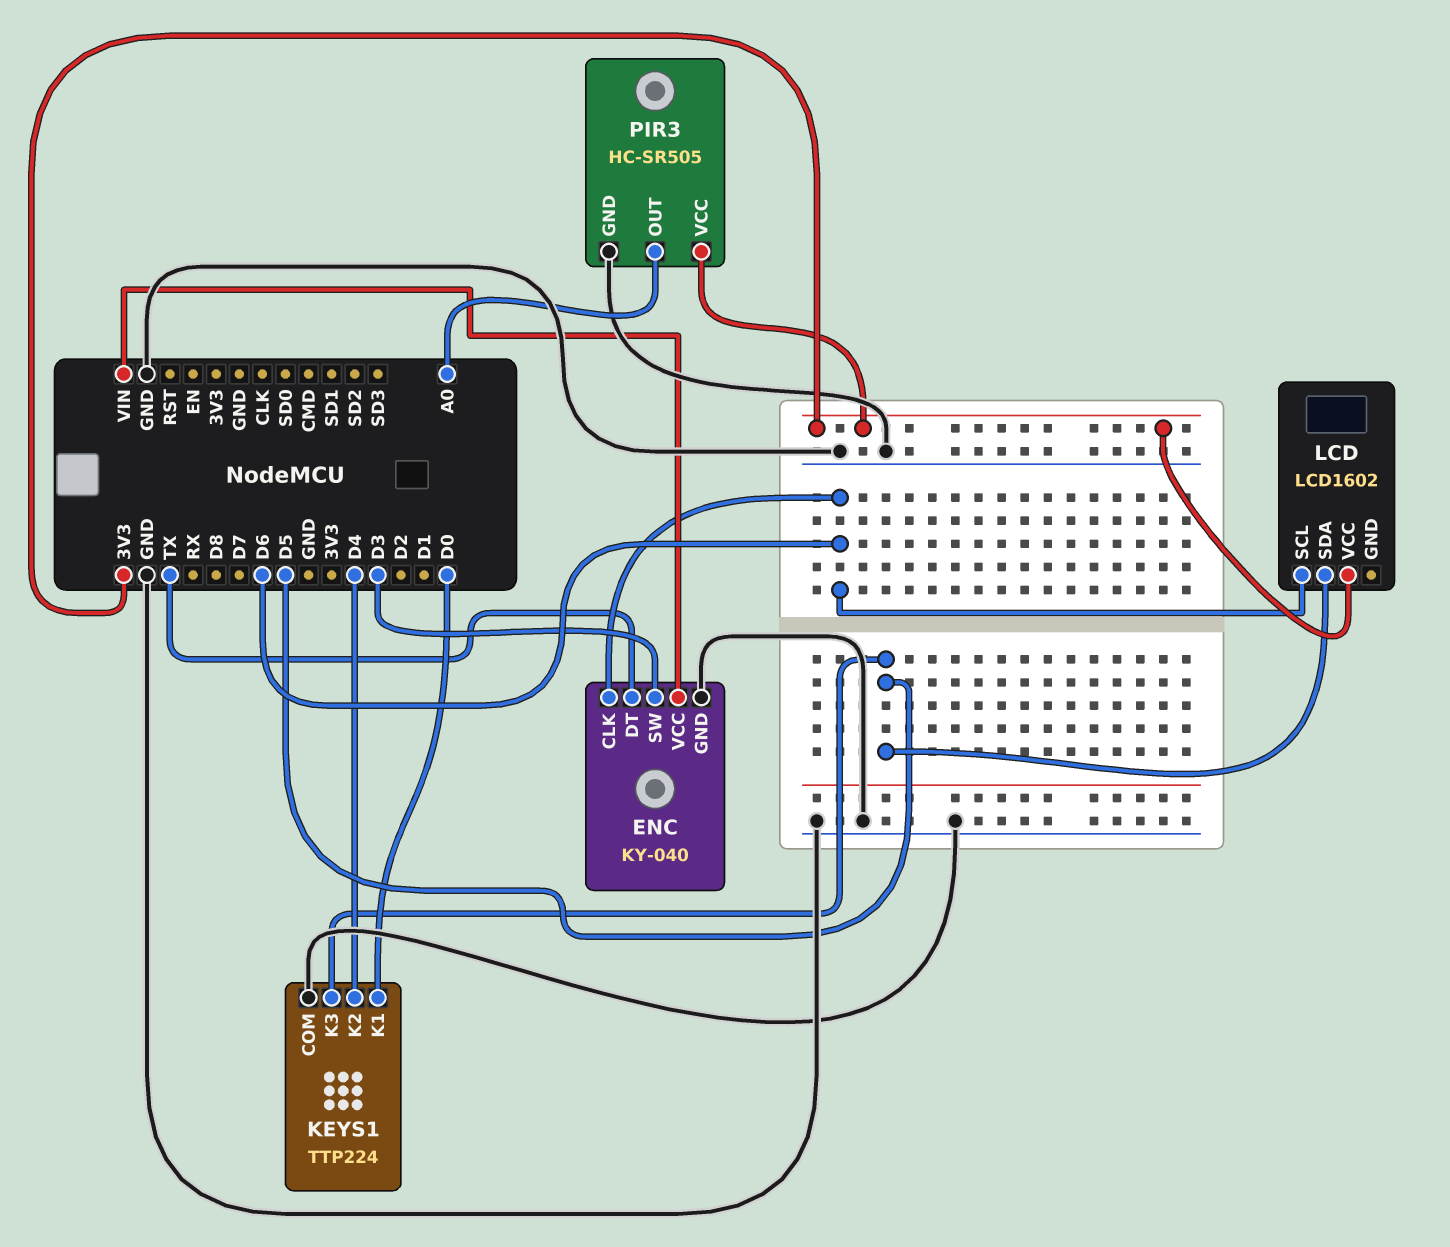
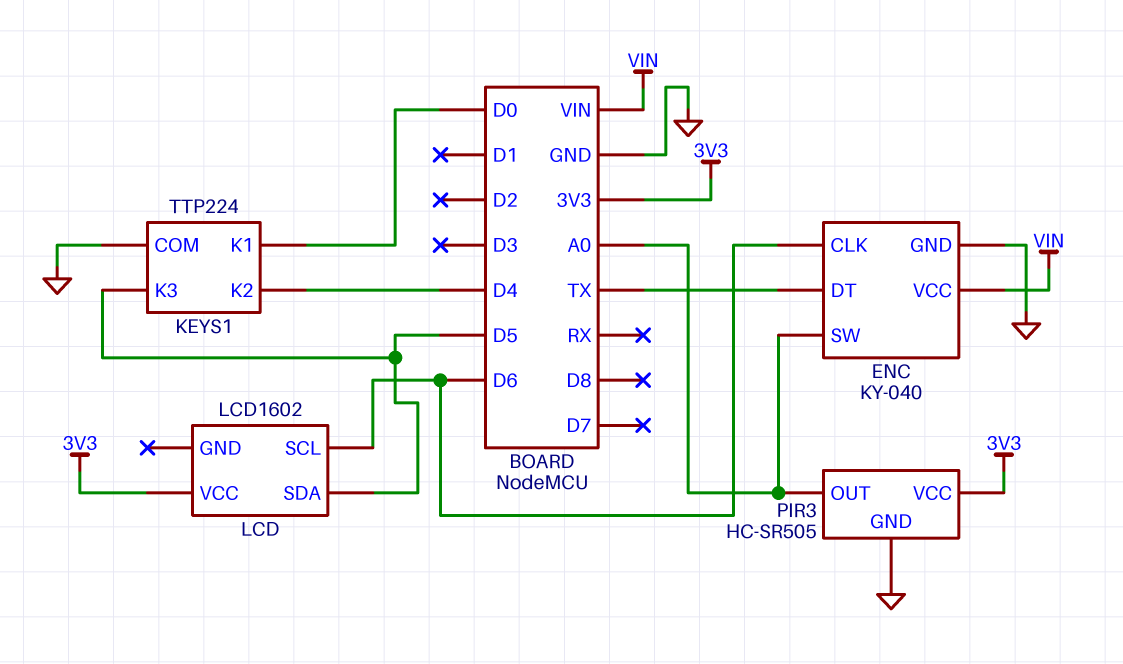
ENC pin SW: D3 -> A0

